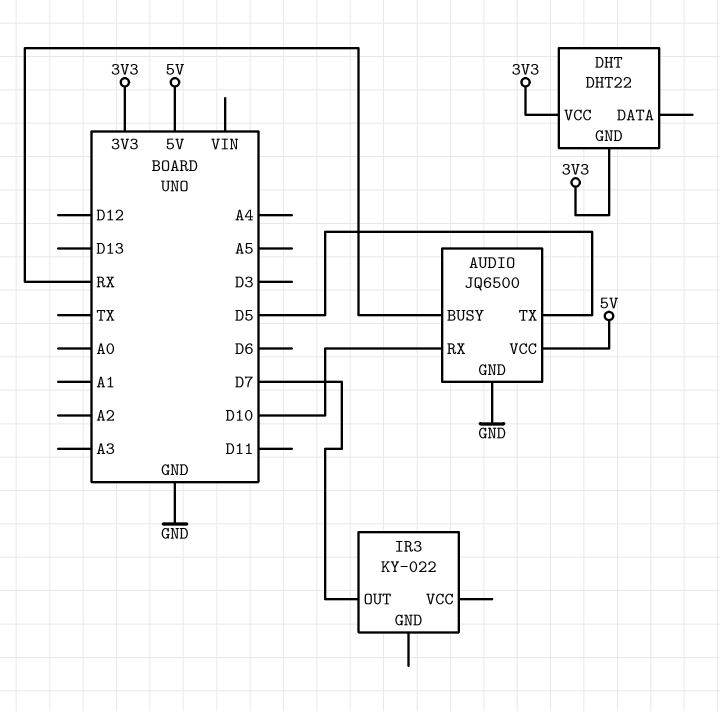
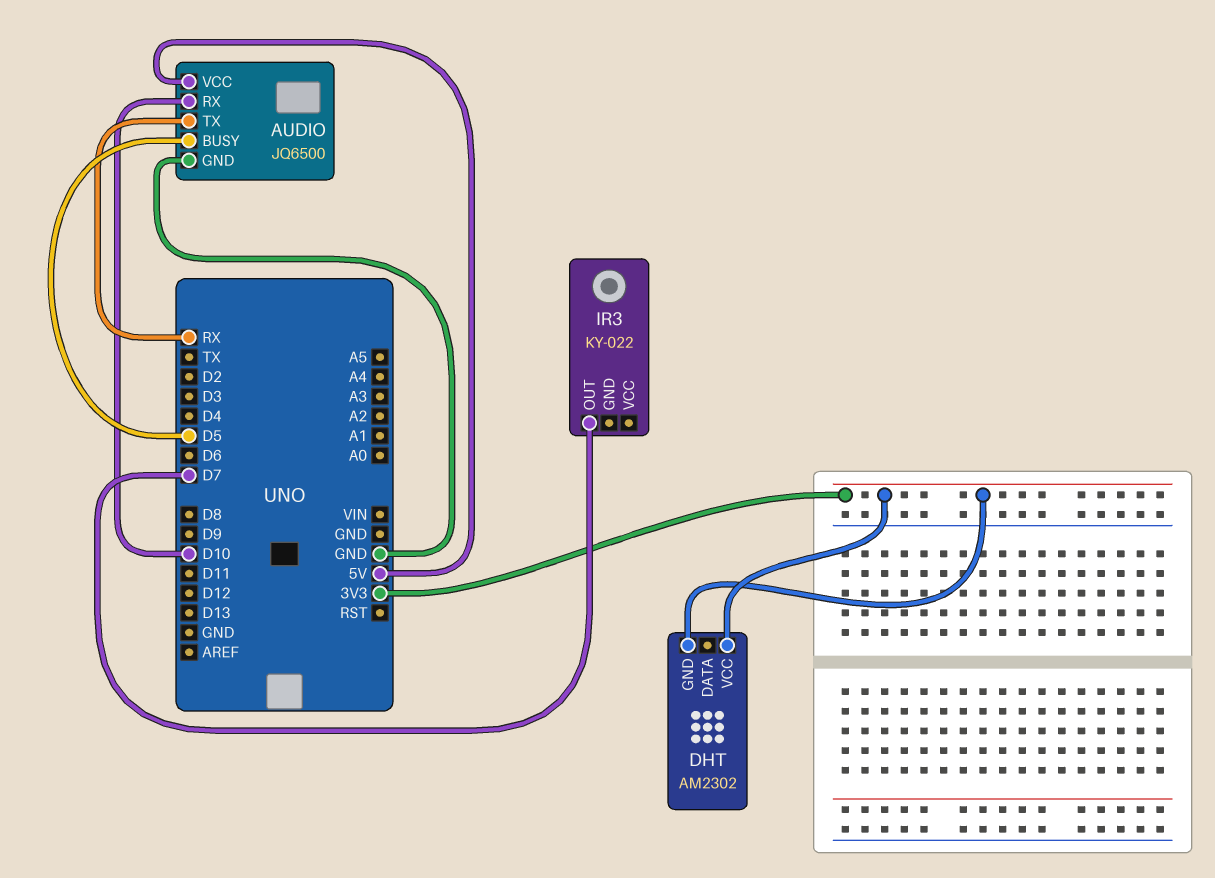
AUDIO pin BUSY: RX -> D5
AUDIO pin TX: D5 -> RX
DHT: DHT22 -> AM2302

